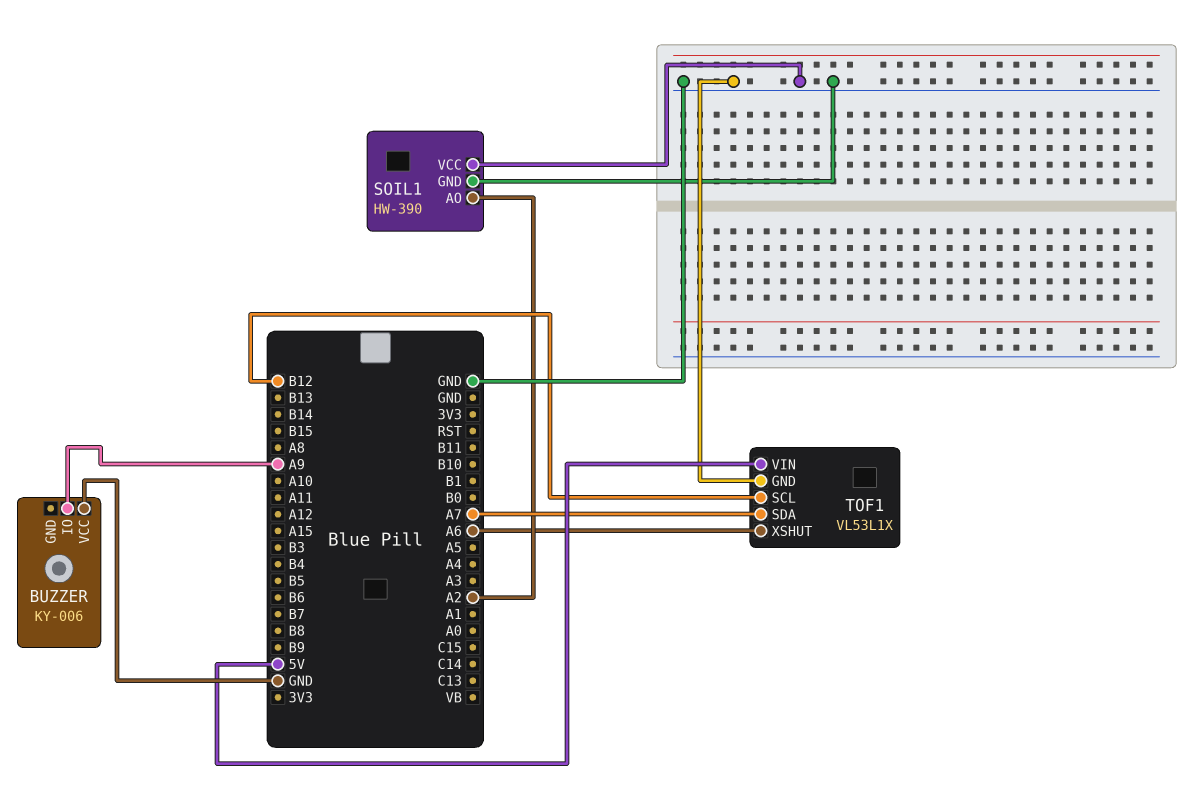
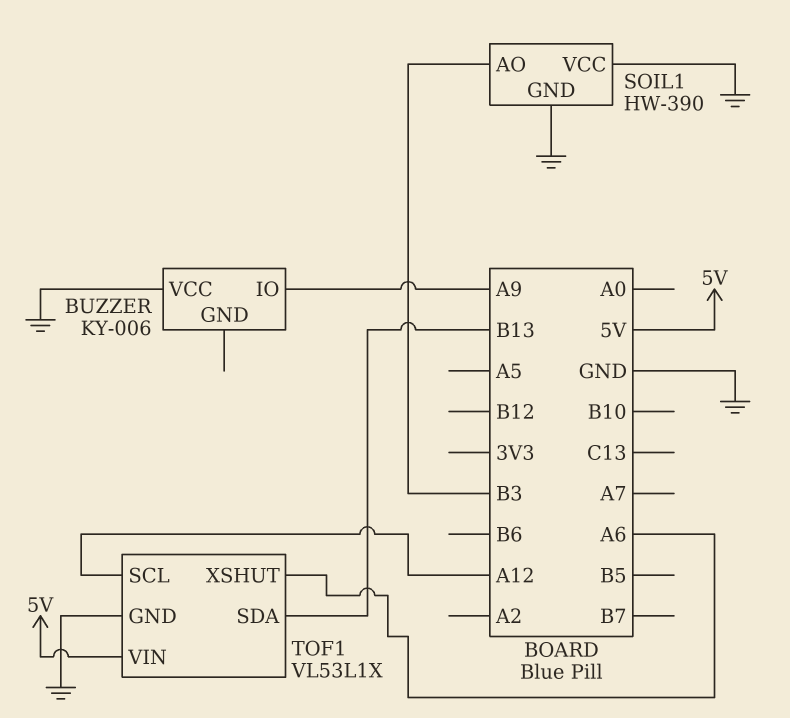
SOIL1 pin AO: A2 -> B3
TOF1 pin SCL: B12 -> A12
TOF1 pin SDA: A7 -> B13

